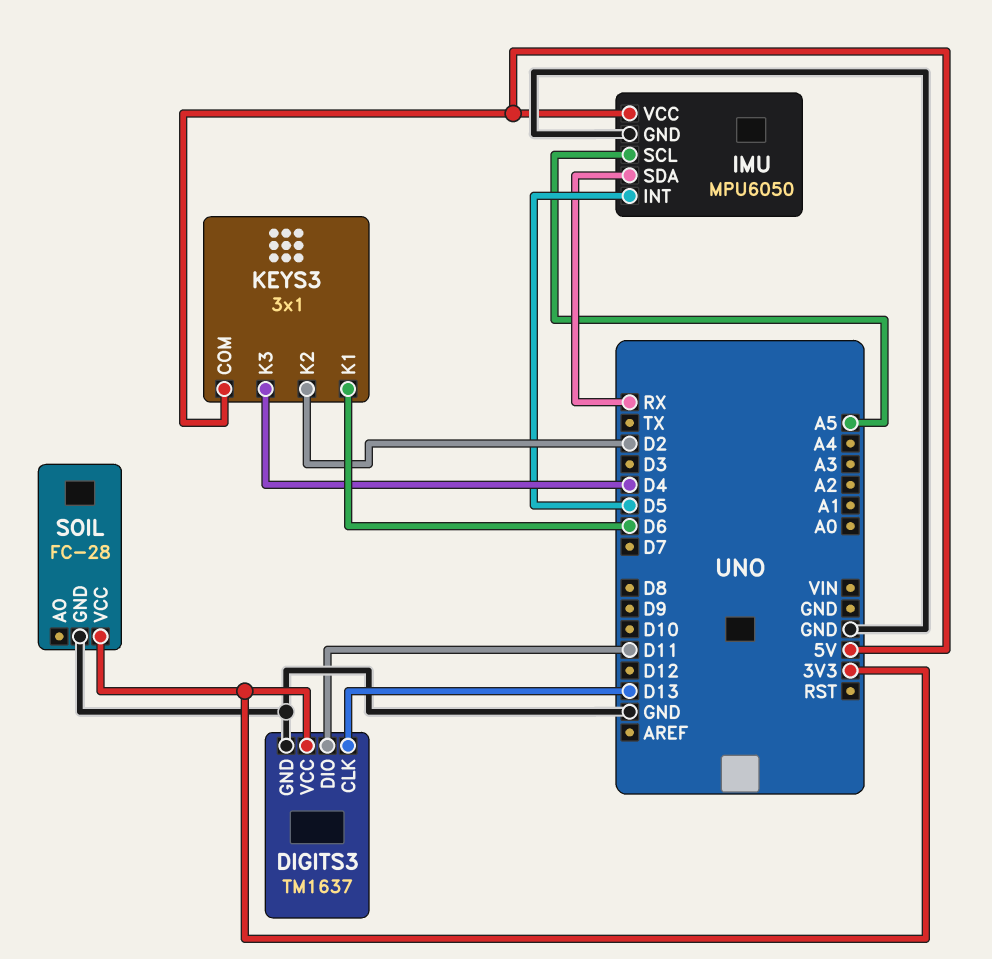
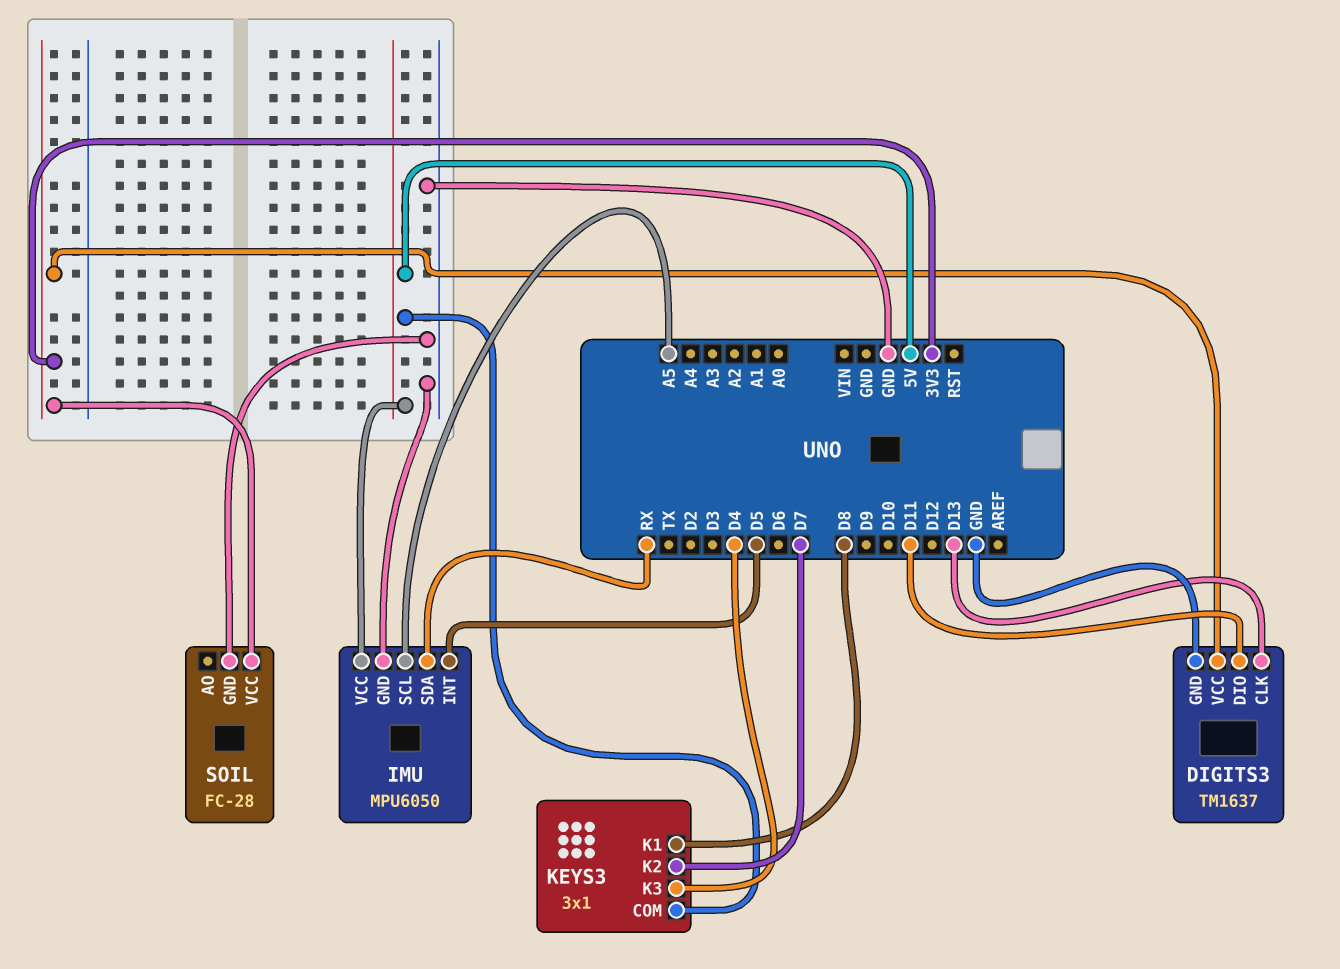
KEYS3 pin K1: D6 -> D8
KEYS3 pin K2: D2 -> D7

